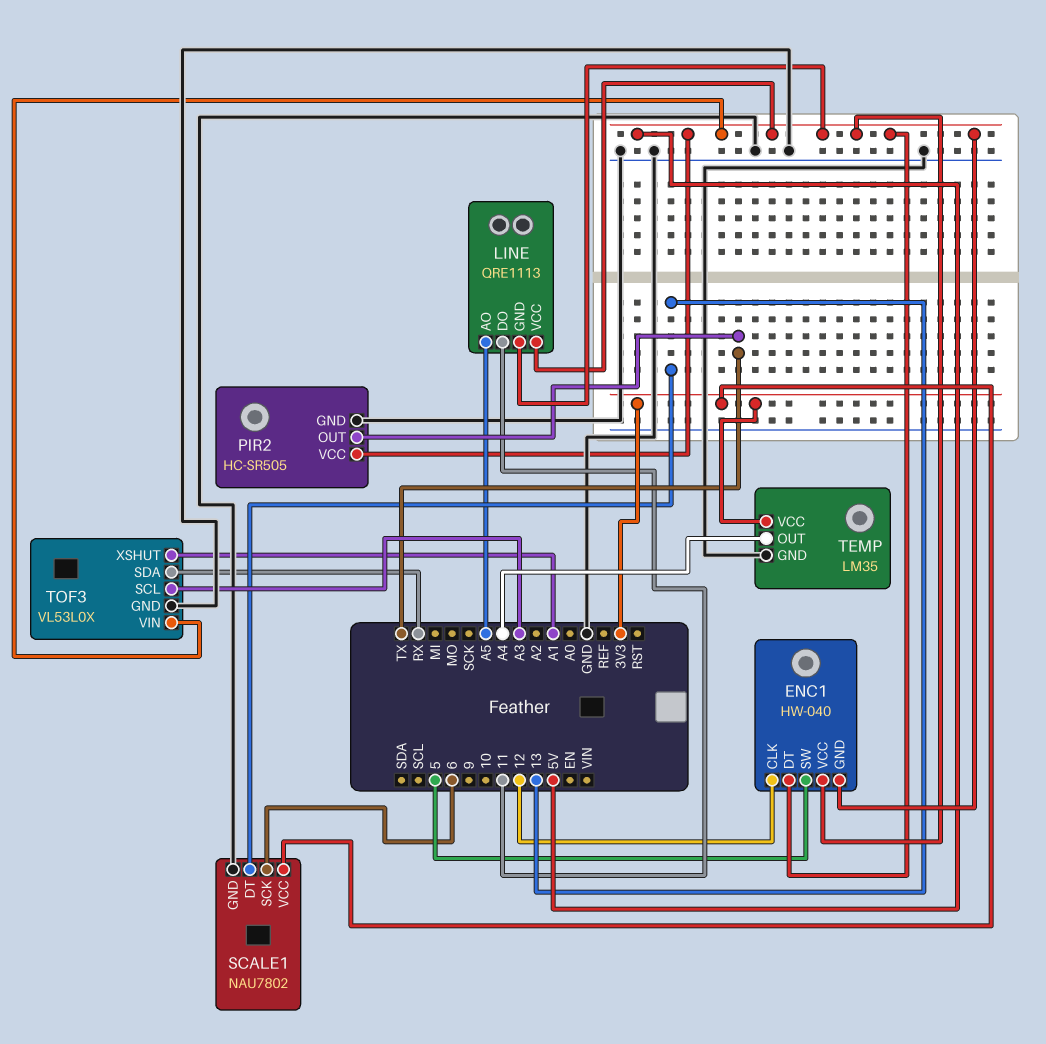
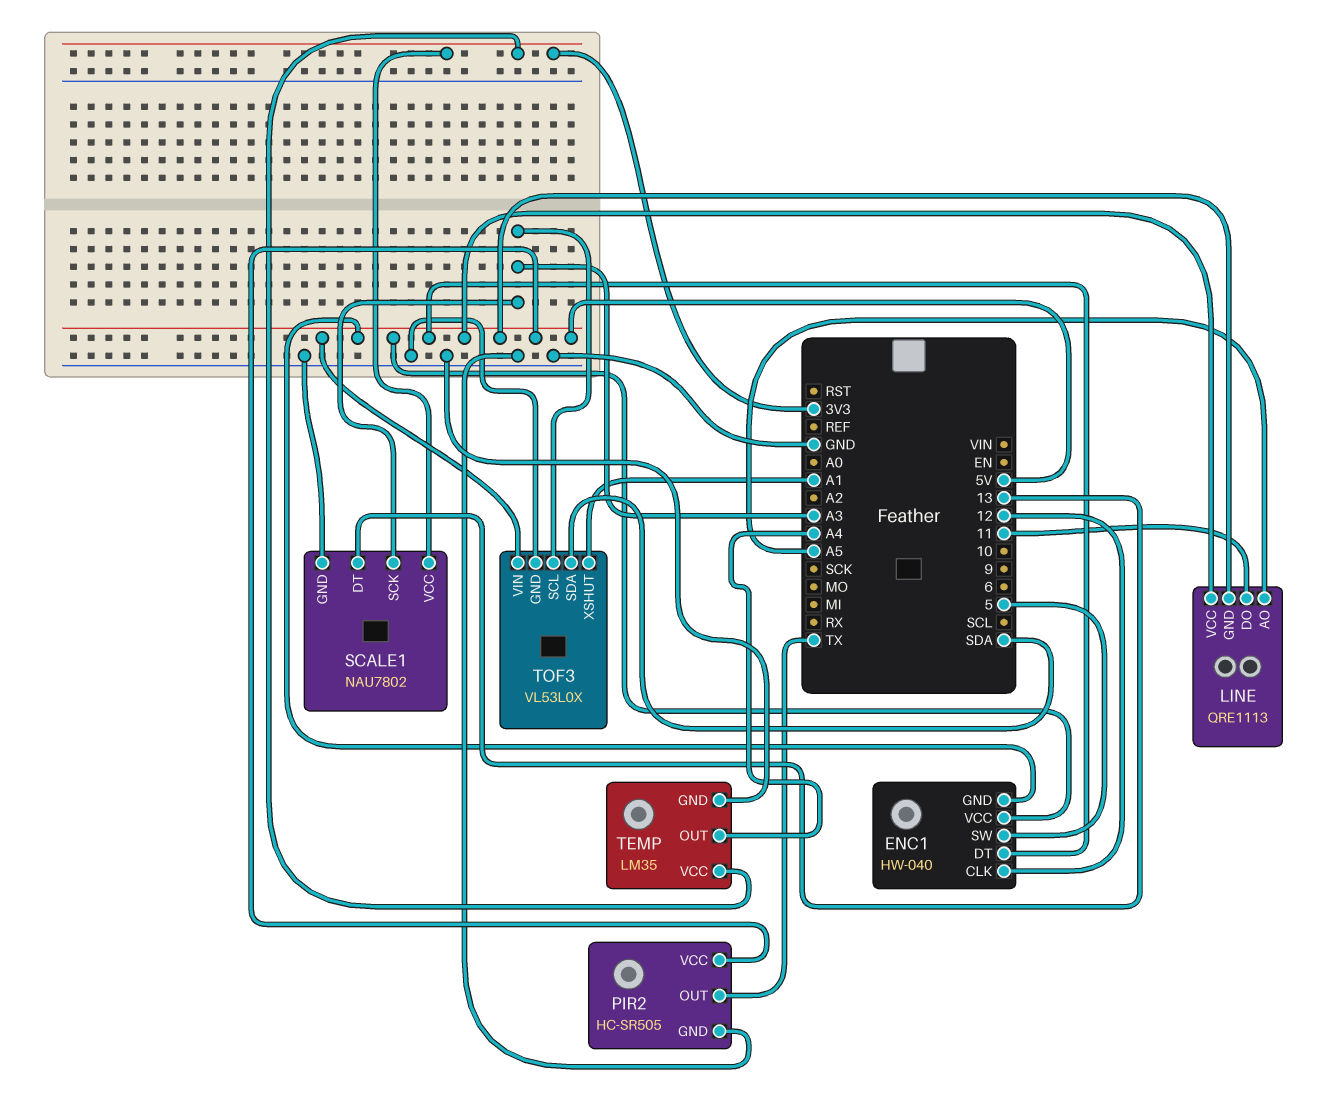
SCALE1 pin SCK: 6 -> A3
TOF3 pin SDA: RX -> SDA

